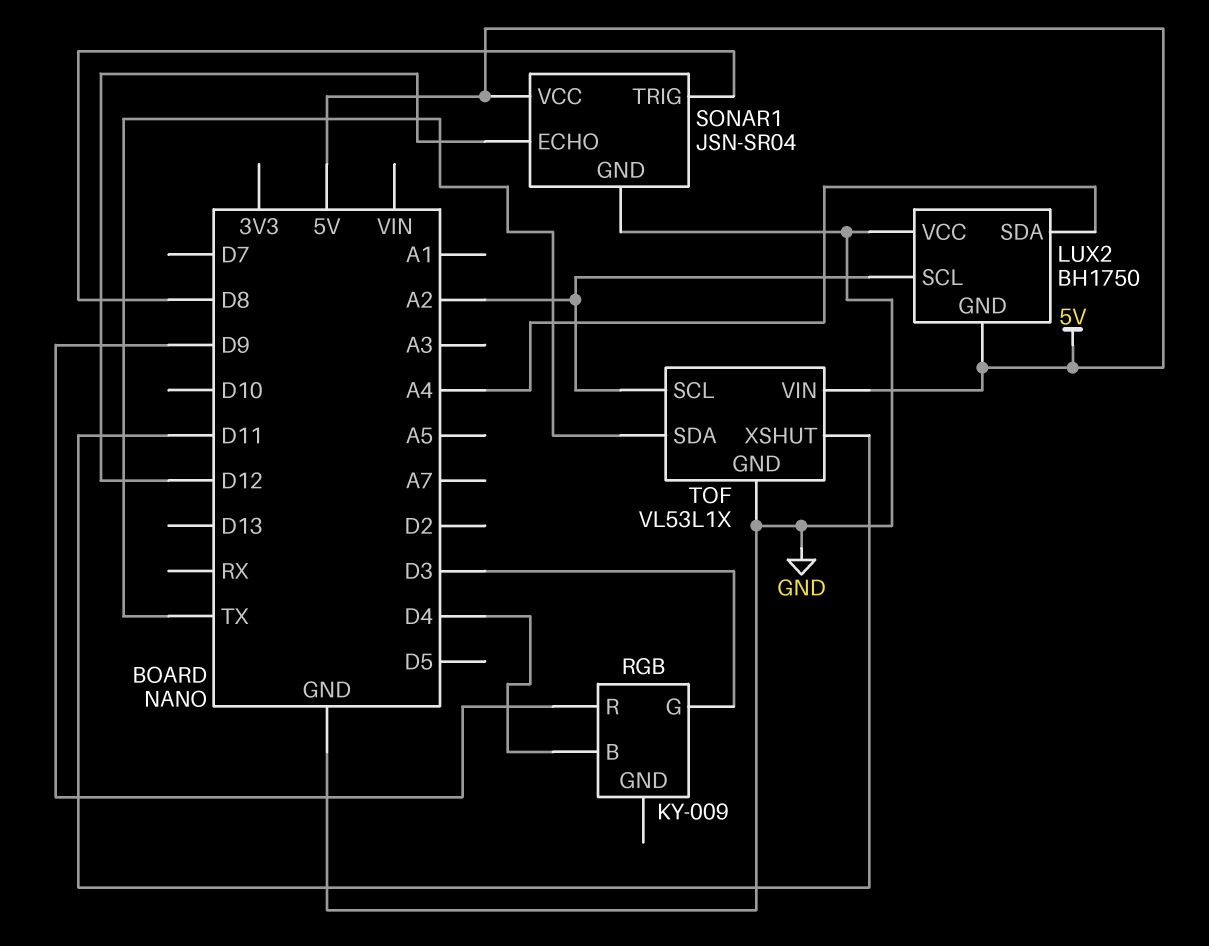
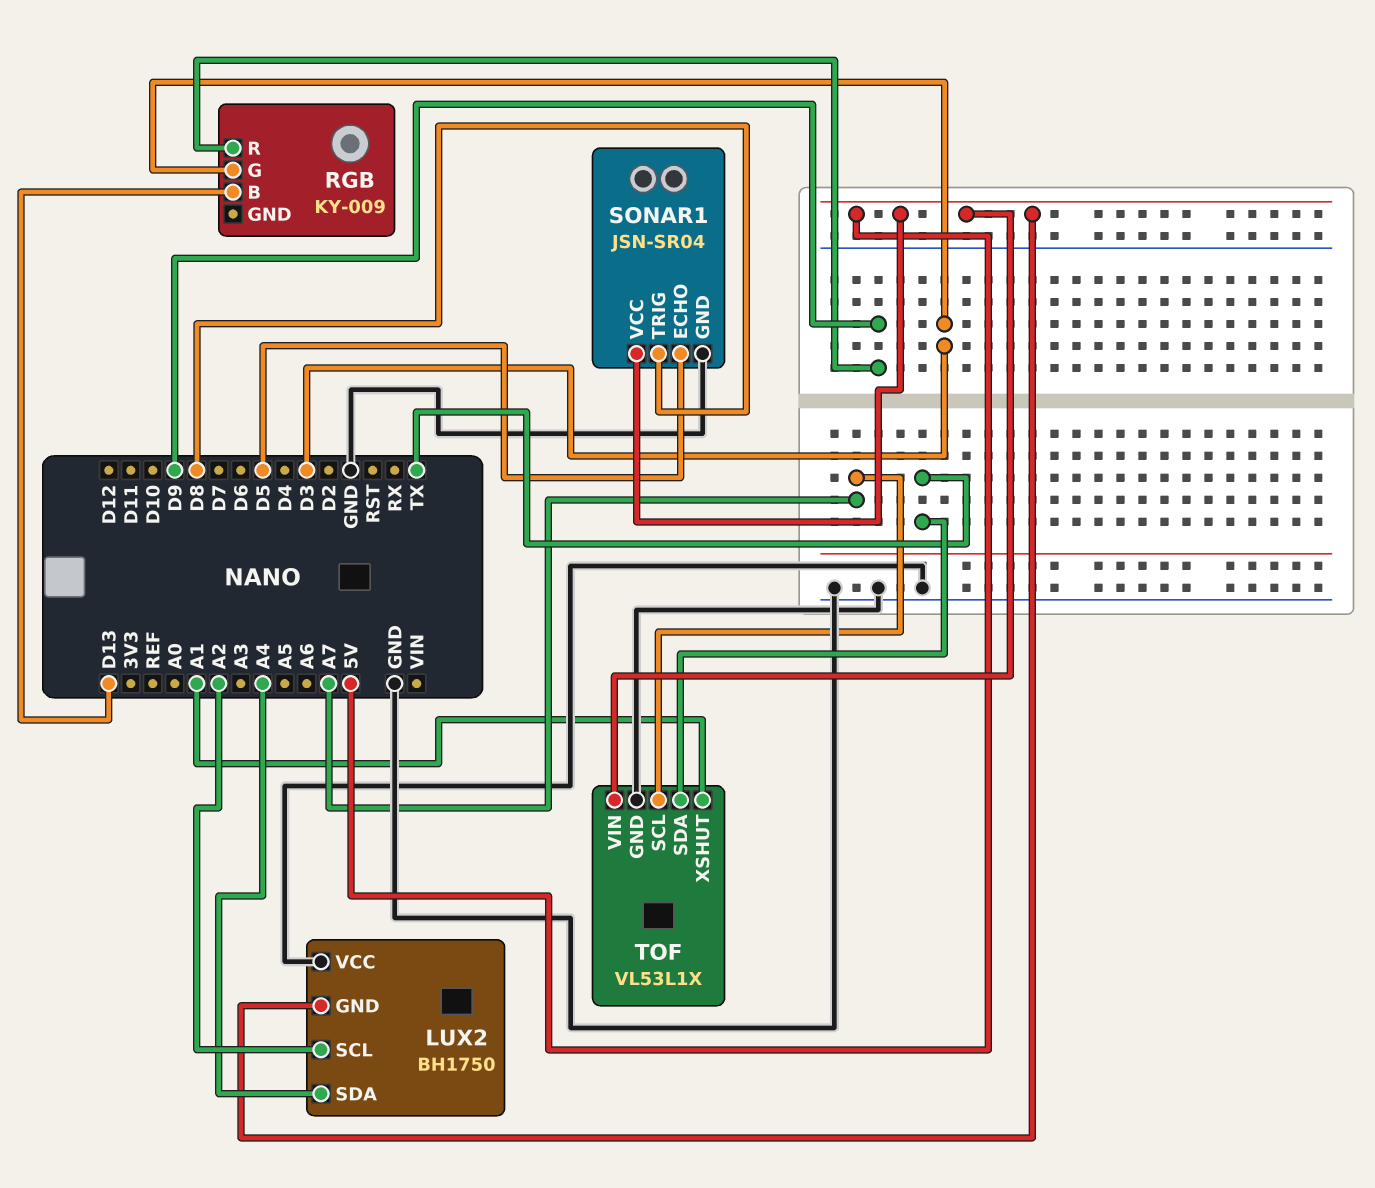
RGB pin B: D4 -> D13
SONAR1 pin ECHO: D12 -> D5
TOF pin SCL: A2 -> A7
TOF pin XSHUT: D11 -> A1

